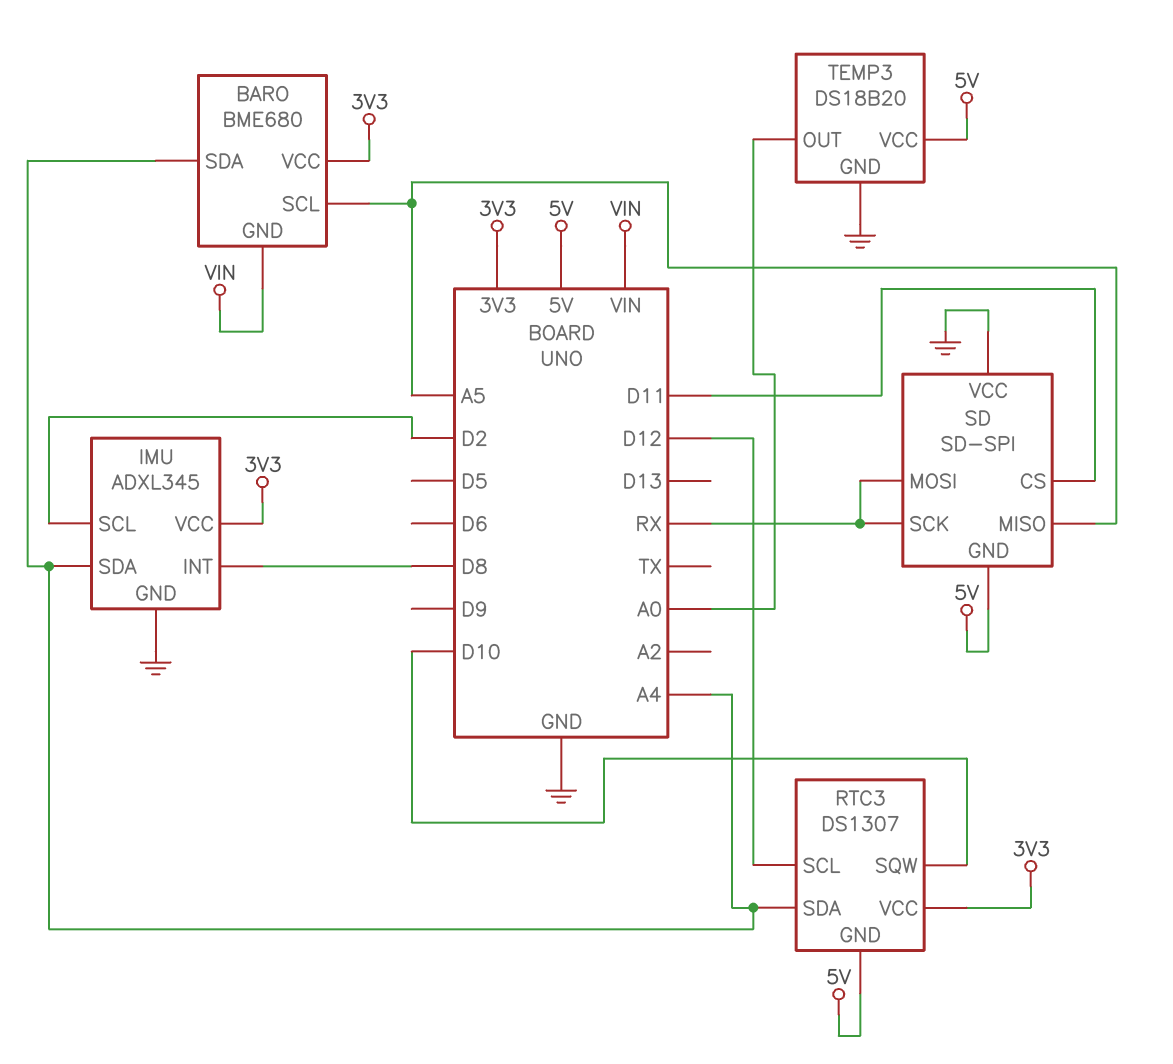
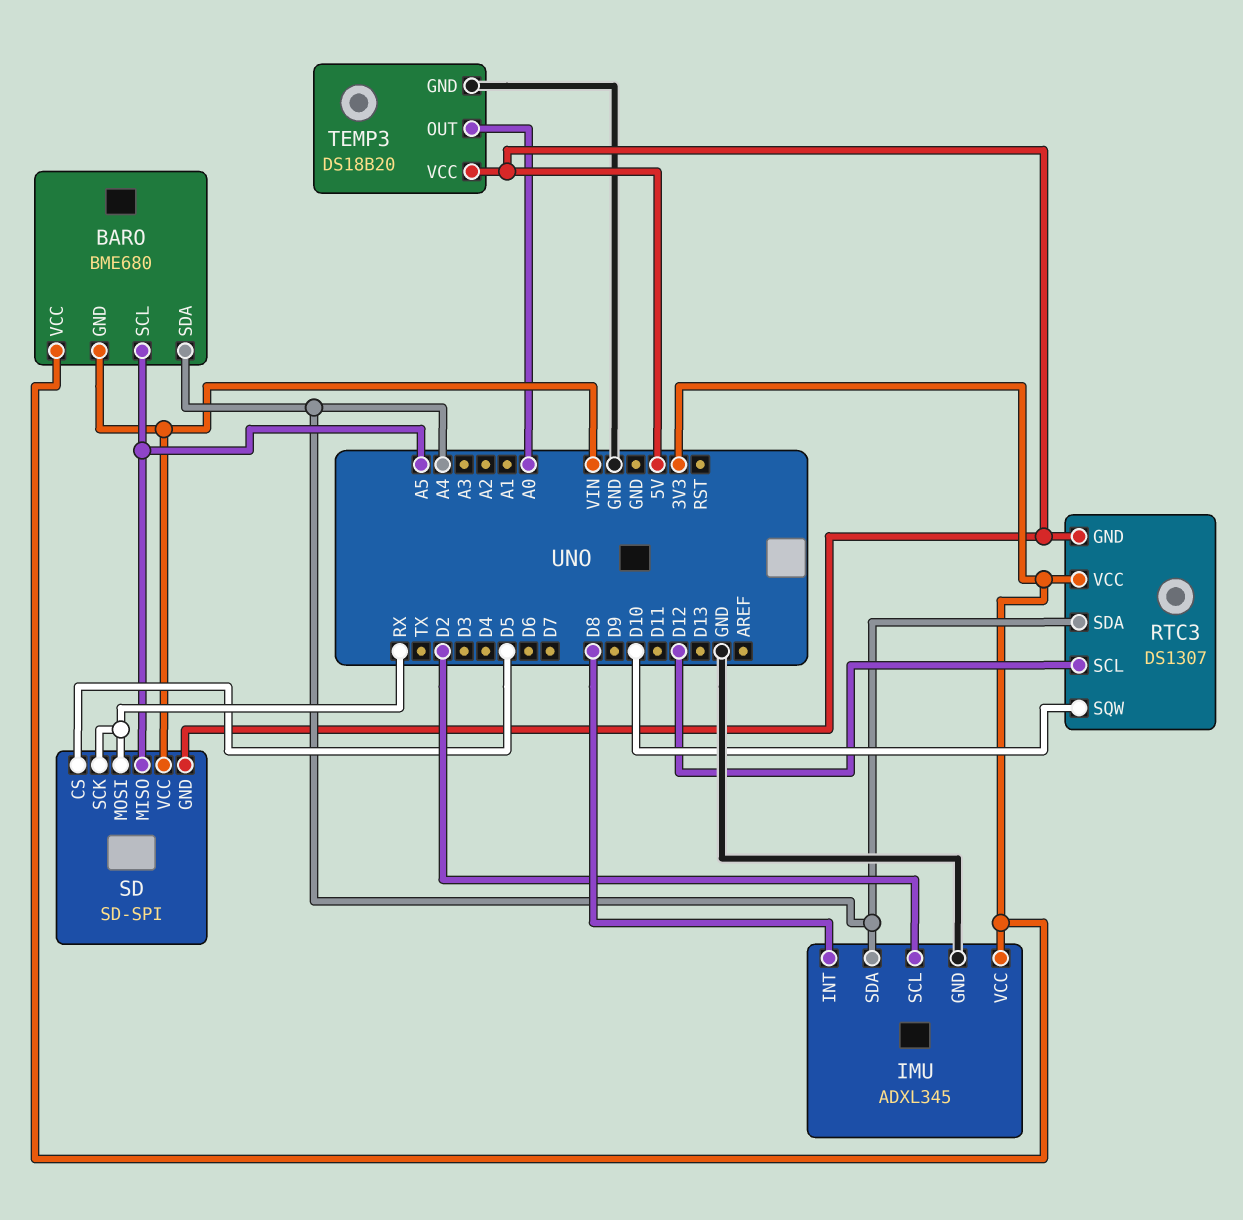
SD pin CS: D11 -> D5
SD pin VCC: GND -> VIN

